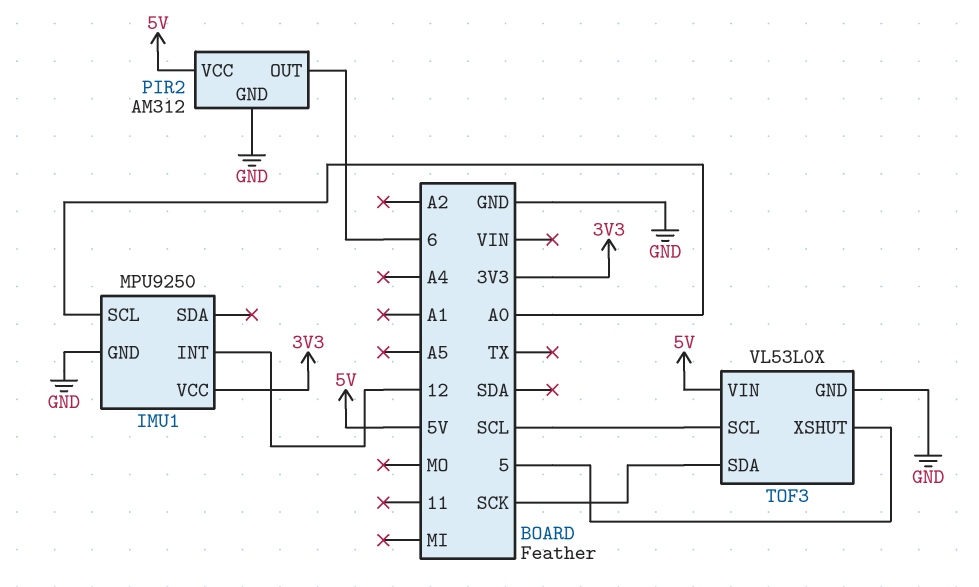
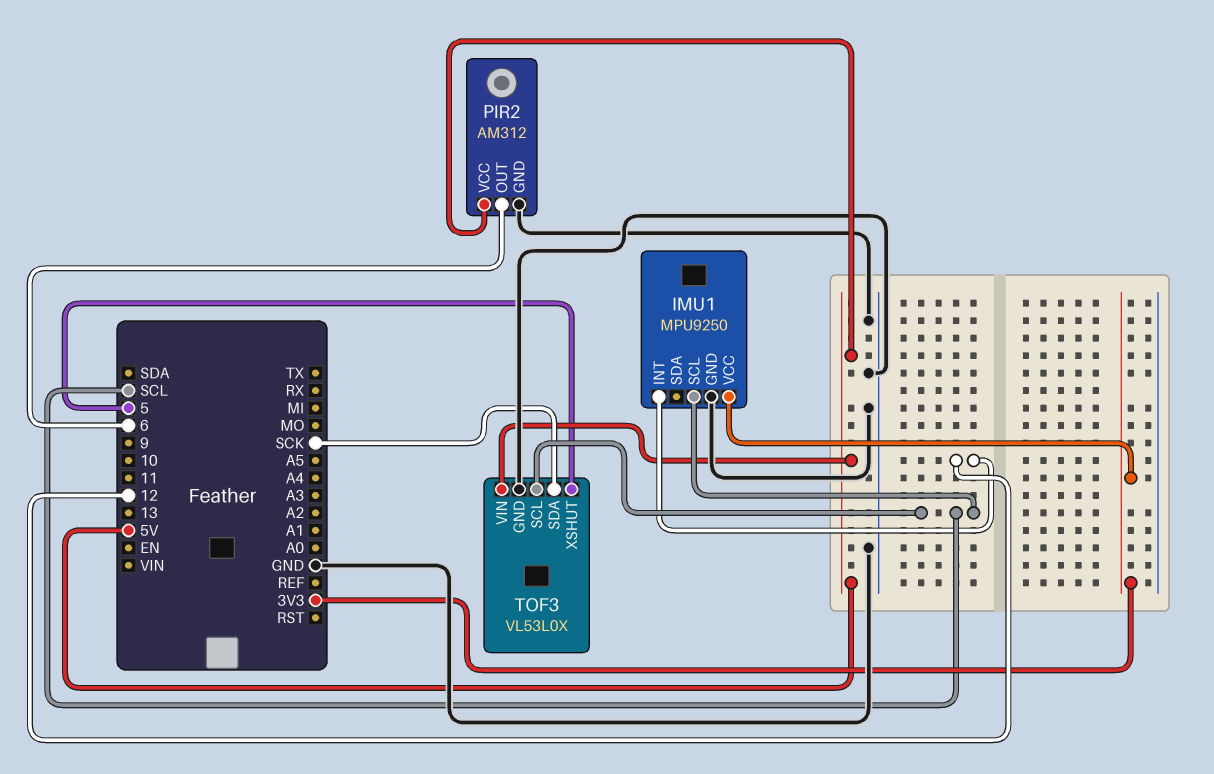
IMU1 pin SCL: A0 -> SCL

